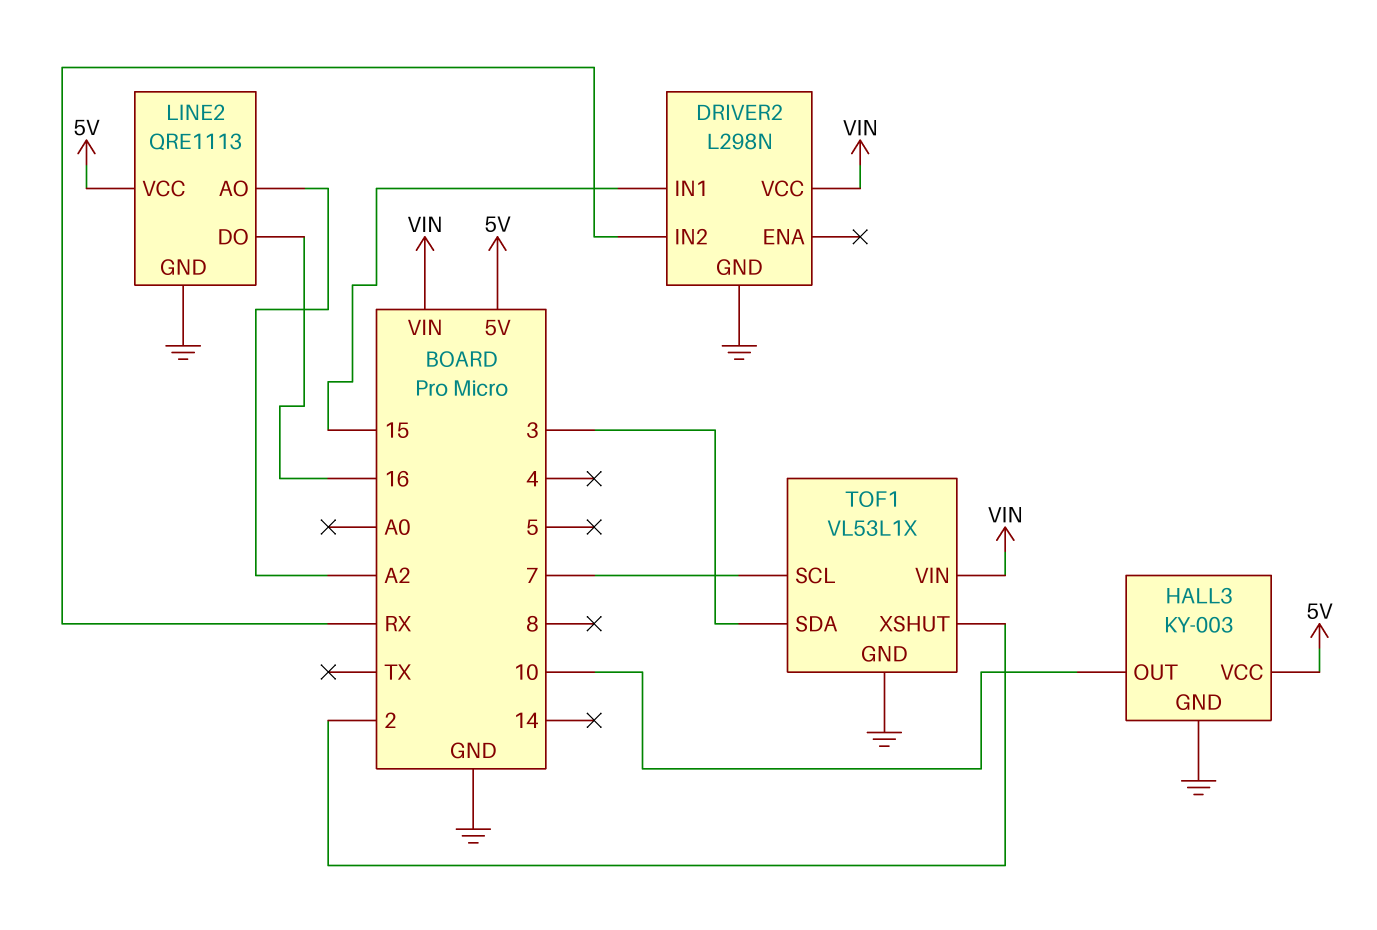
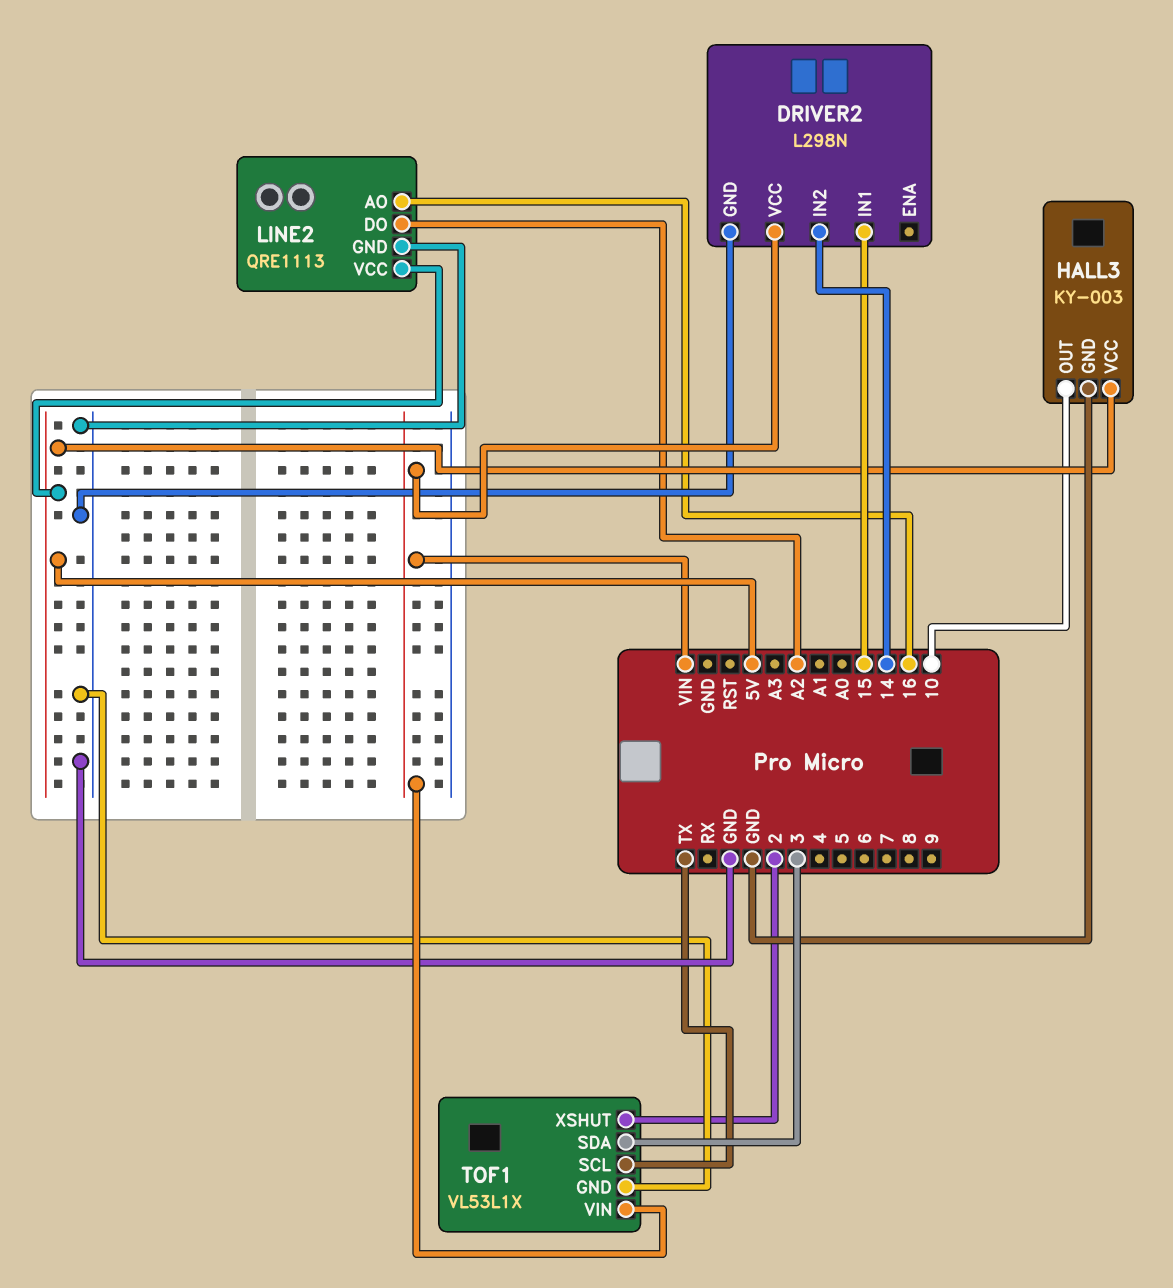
DRIVER2 pin IN2: RX -> 14
LINE2 pin AO: A2 -> 16
LINE2 pin DO: 16 -> A2
TOF1 pin SCL: 7 -> TX

